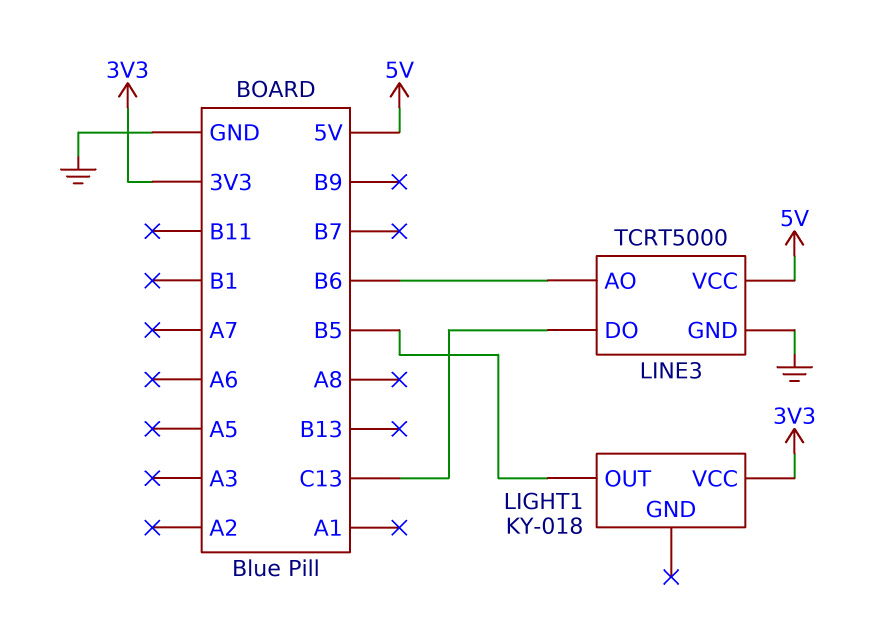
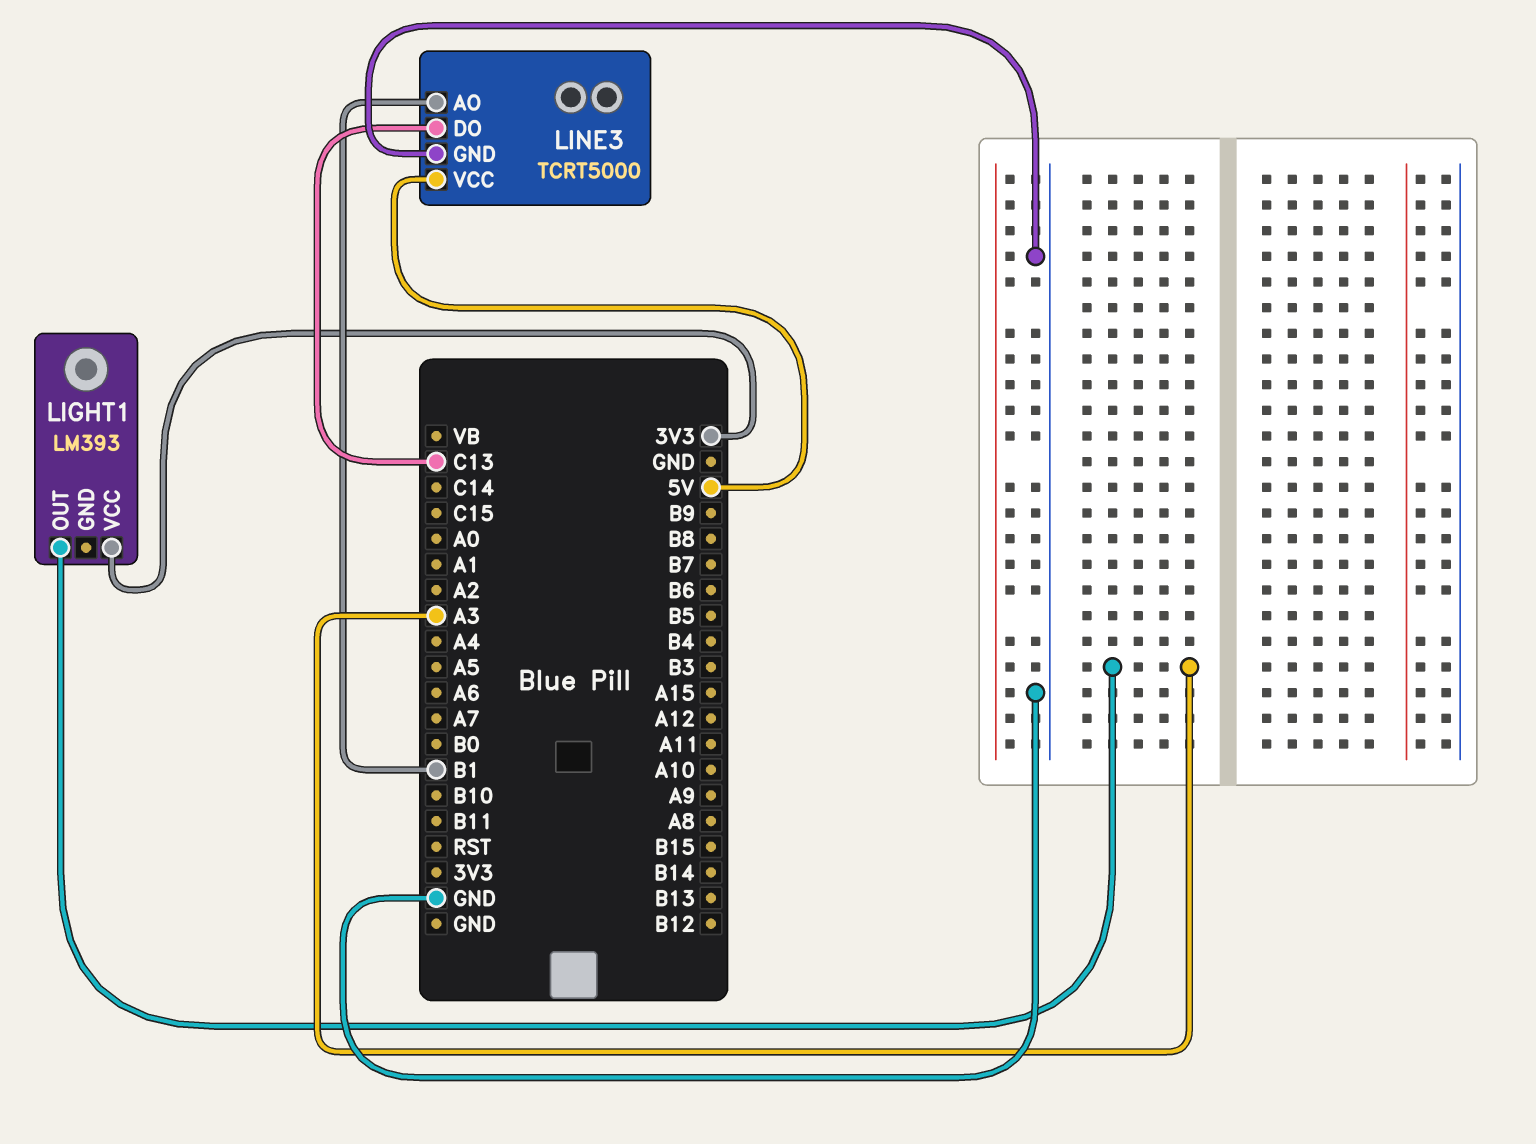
LIGHT1: KY-018 -> LM393
LIGHT1 pin OUT: B5 -> A3
LINE3 pin AO: B6 -> B1

